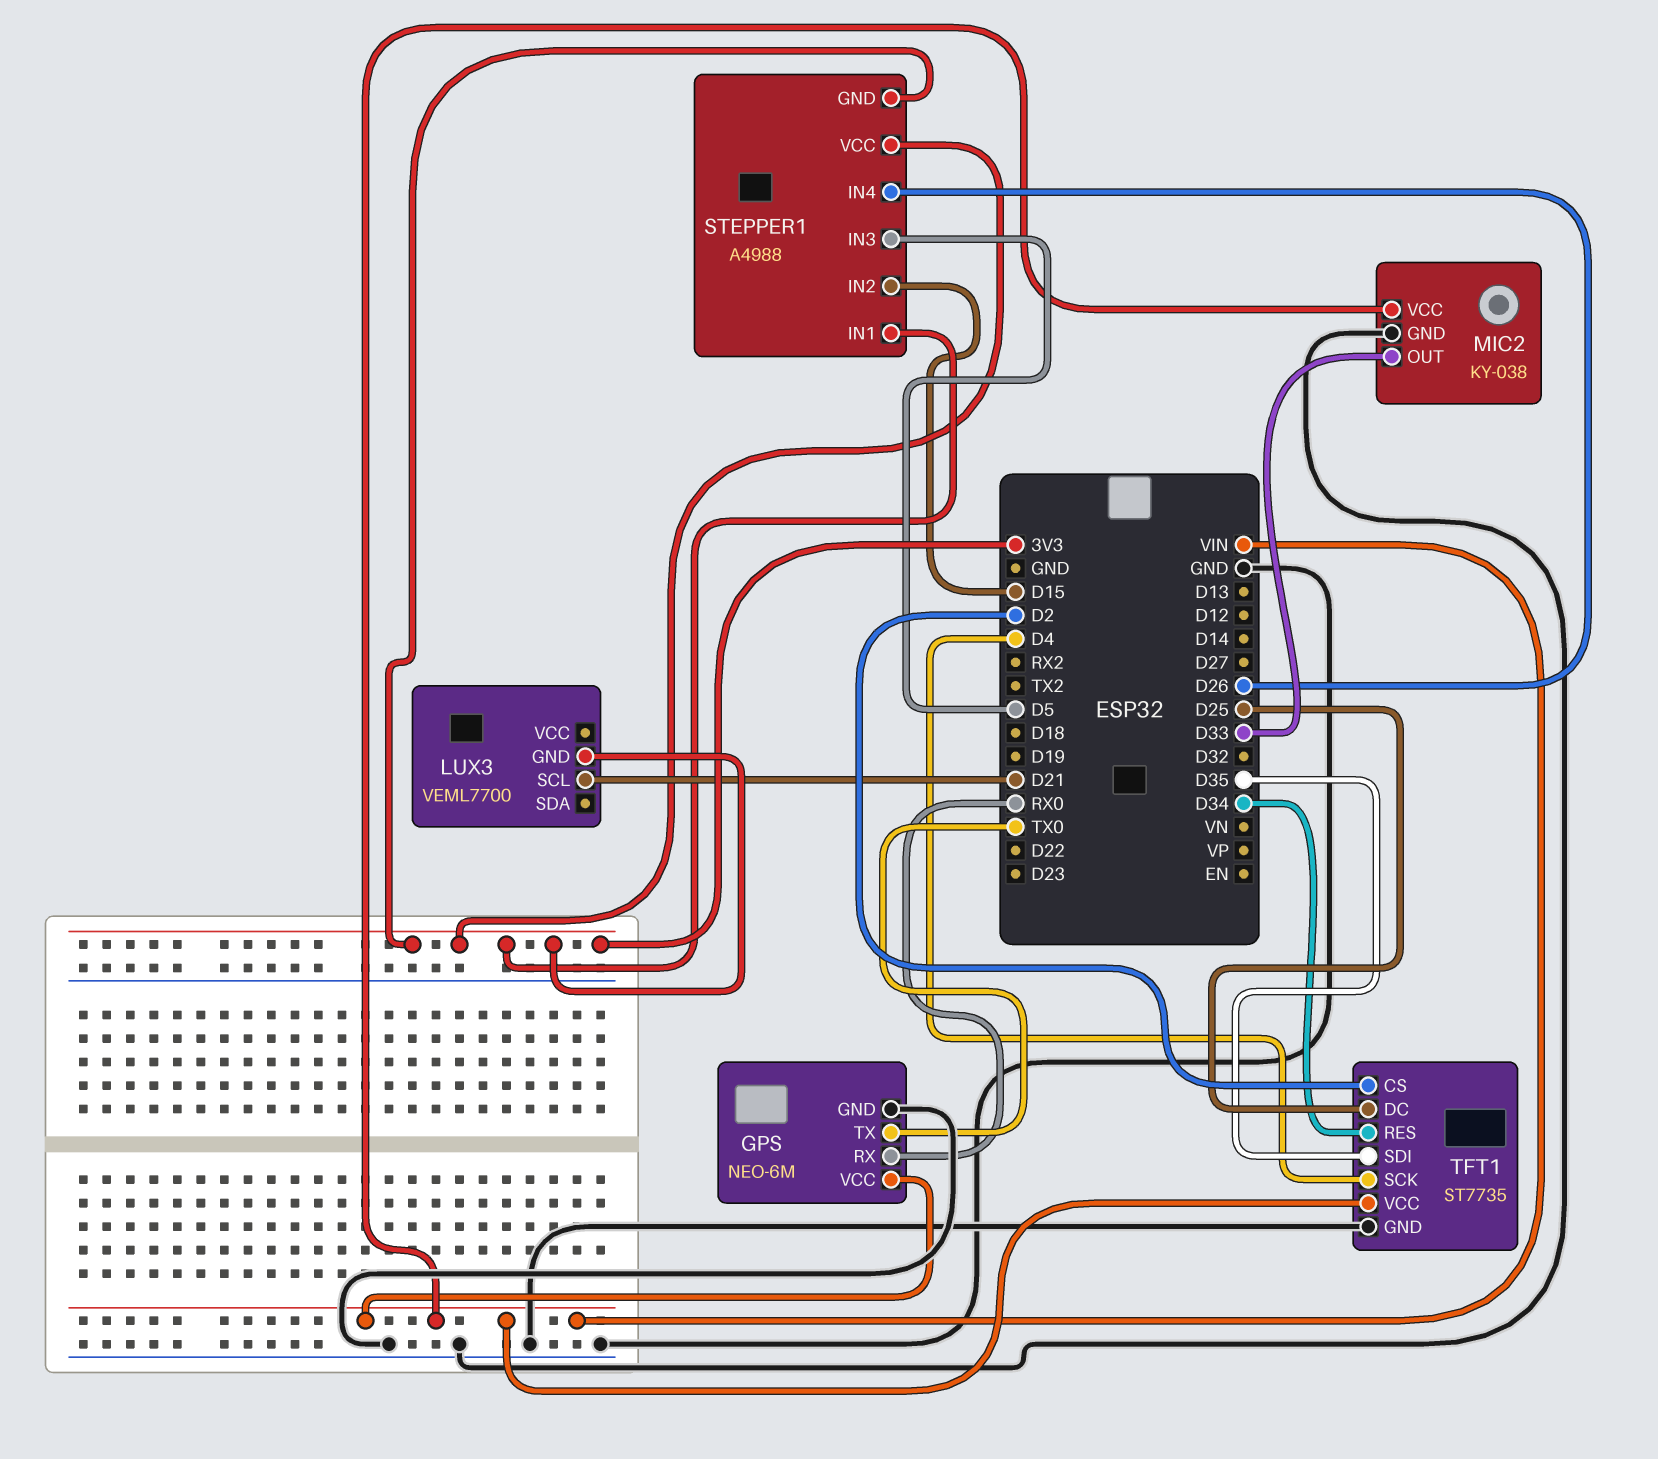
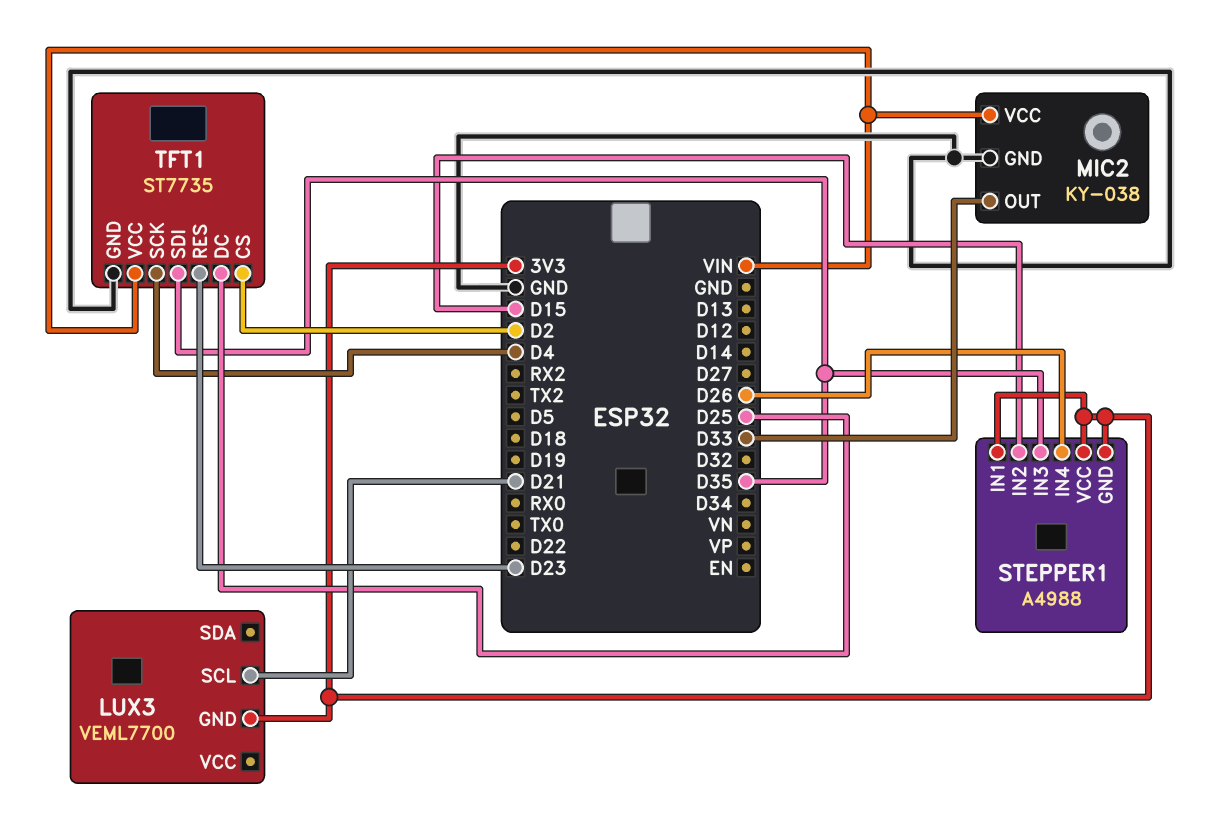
GPS: NEO-6M -> none
GPS pin GND: GND -> none
GPS pin RX: RX0 -> none
GPS pin TX: TX0 -> none
GPS pin VCC: VIN -> none
STEPPER1 pin IN3: D5 -> D35
TFT1 pin RES: D34 -> D23

